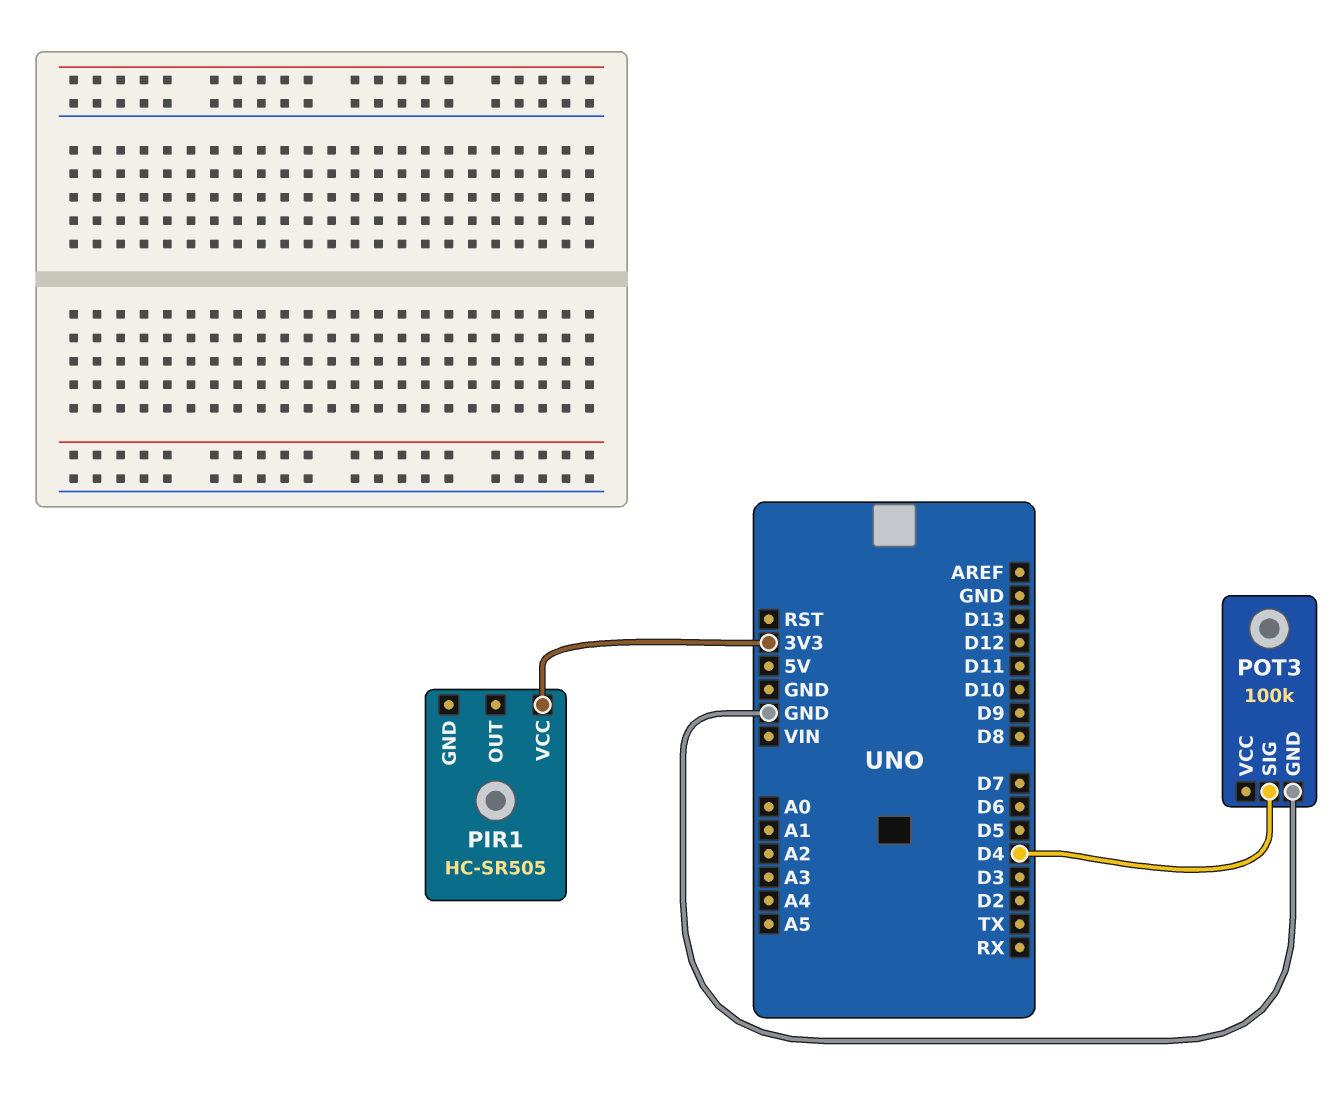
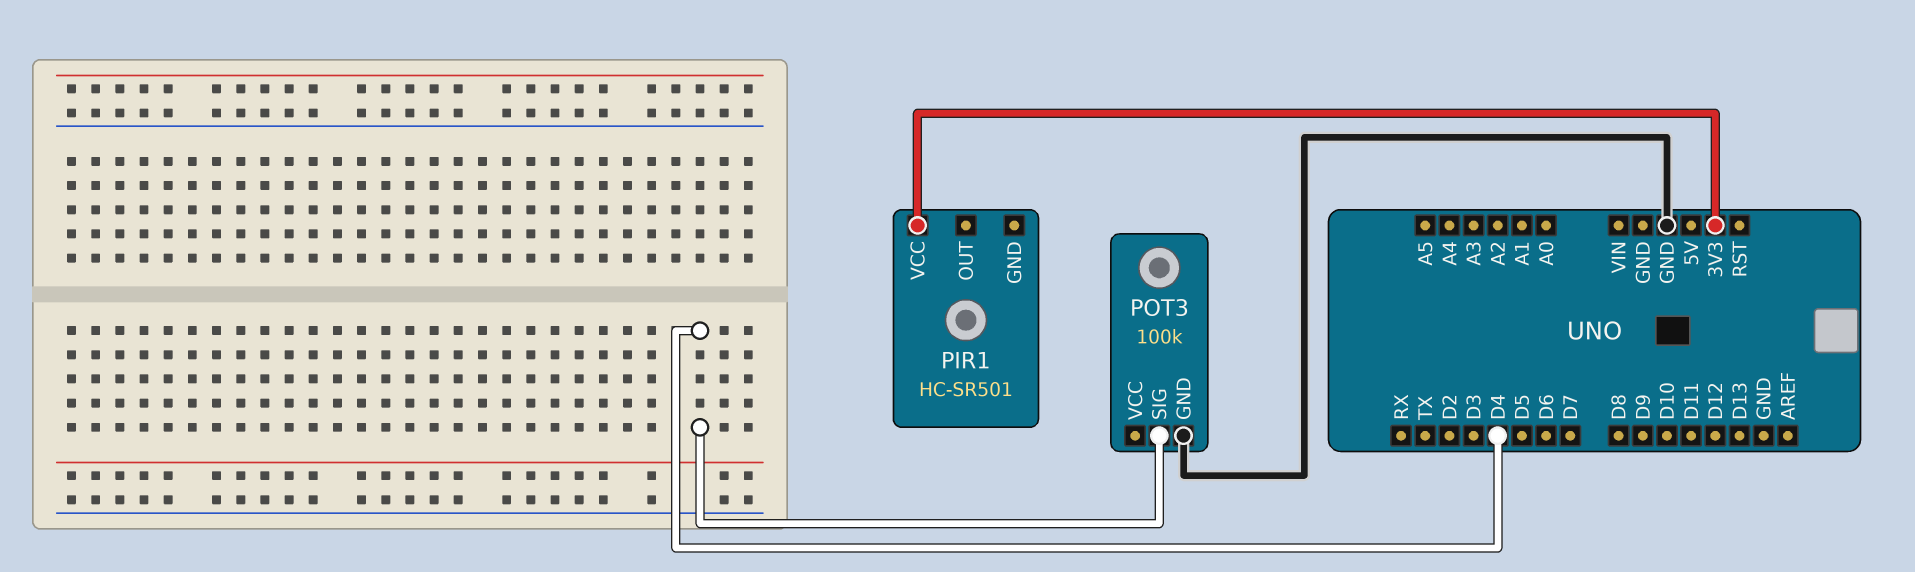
PIR1: HC-SR505 -> HC-SR501

